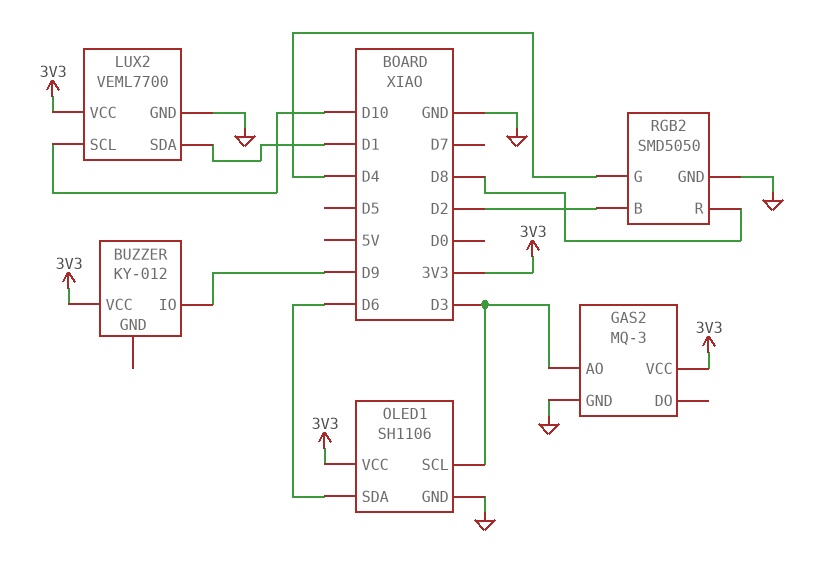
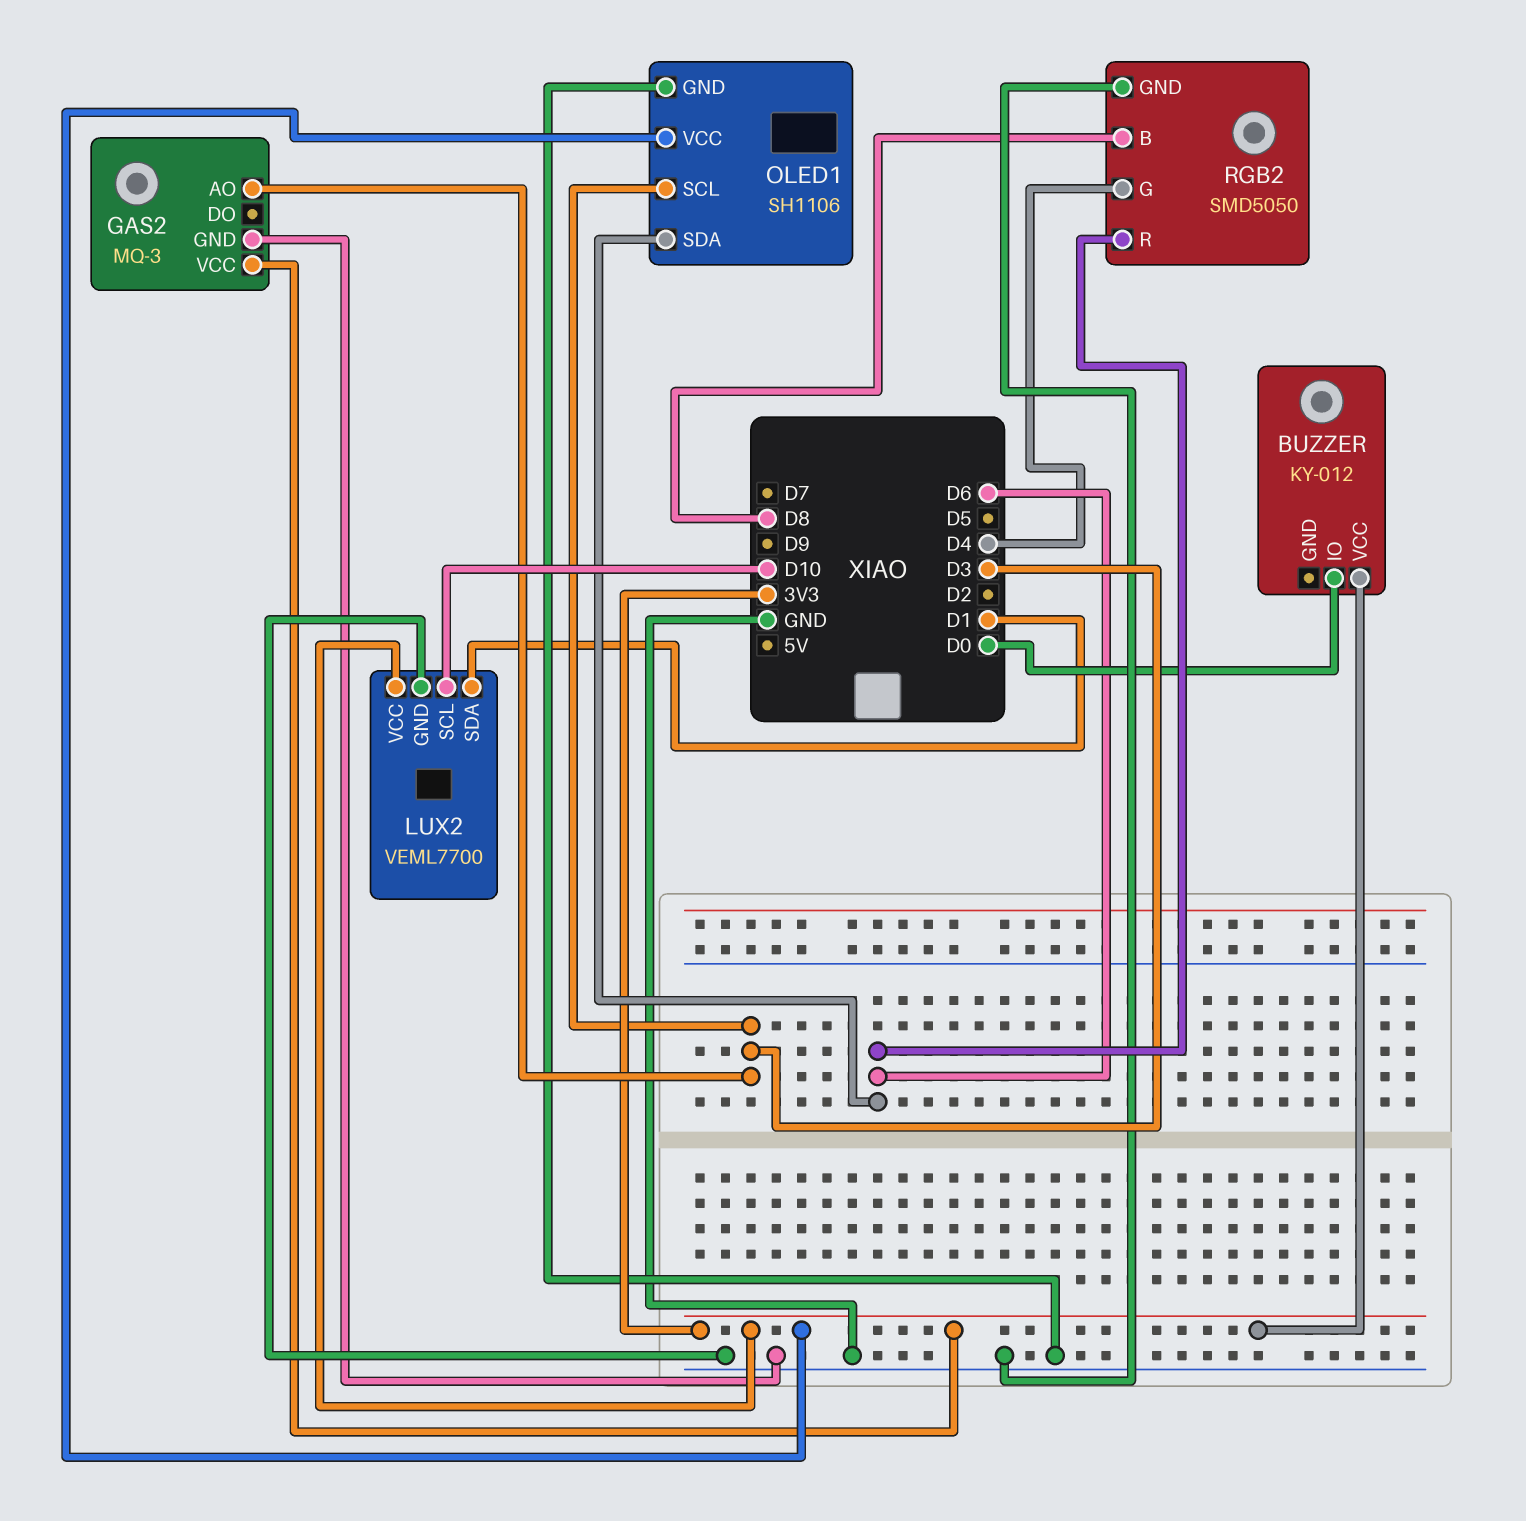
BUZZER pin IO: D9 -> D0
RGB2 pin B: D2 -> D8
RGB2 pin R: D8 -> D6

